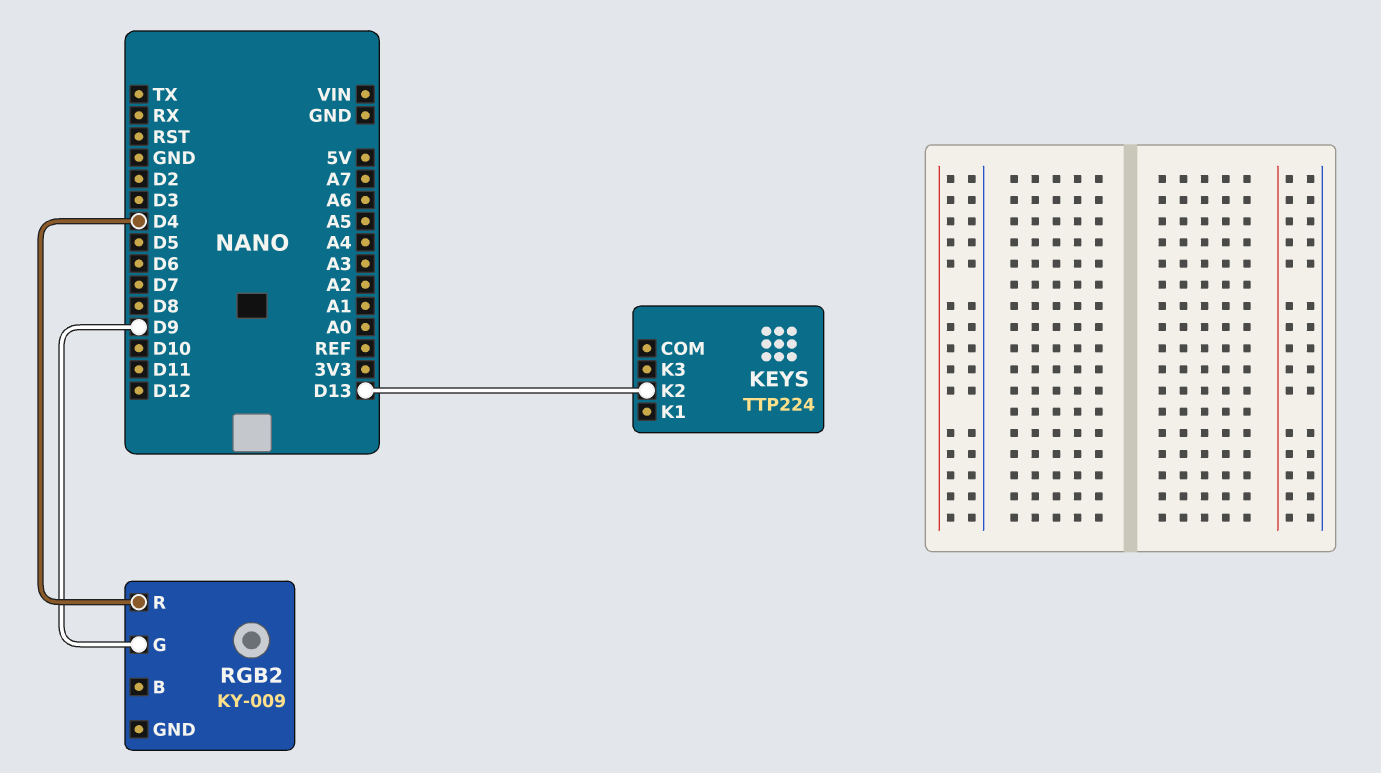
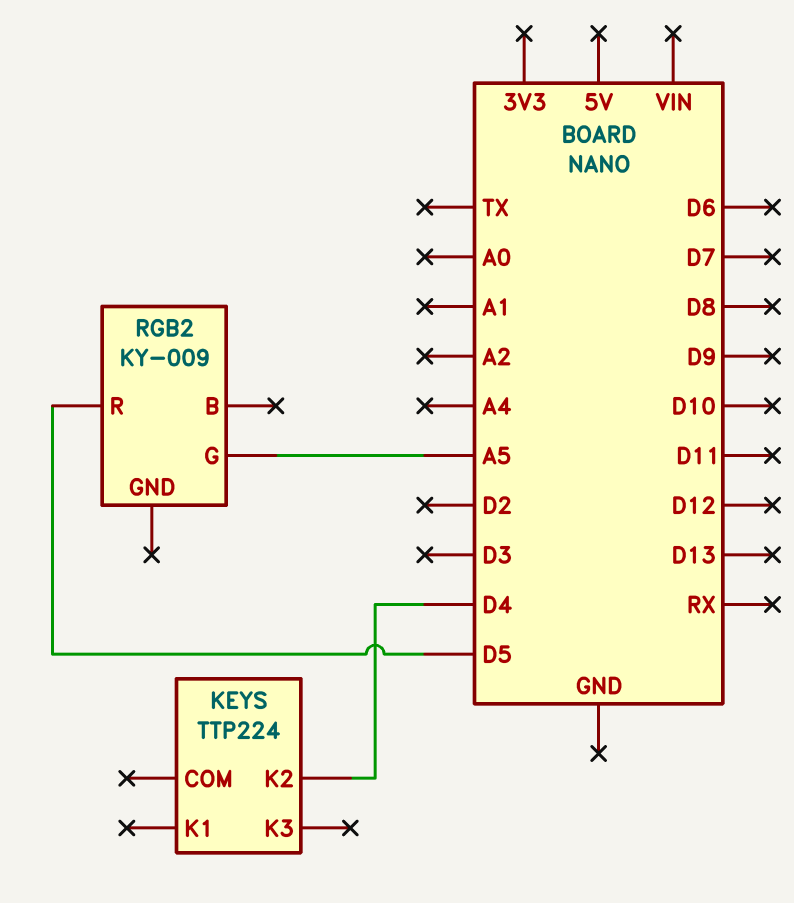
KEYS pin K2: D13 -> D4
RGB2 pin G: D9 -> A5
RGB2 pin R: D4 -> D5

